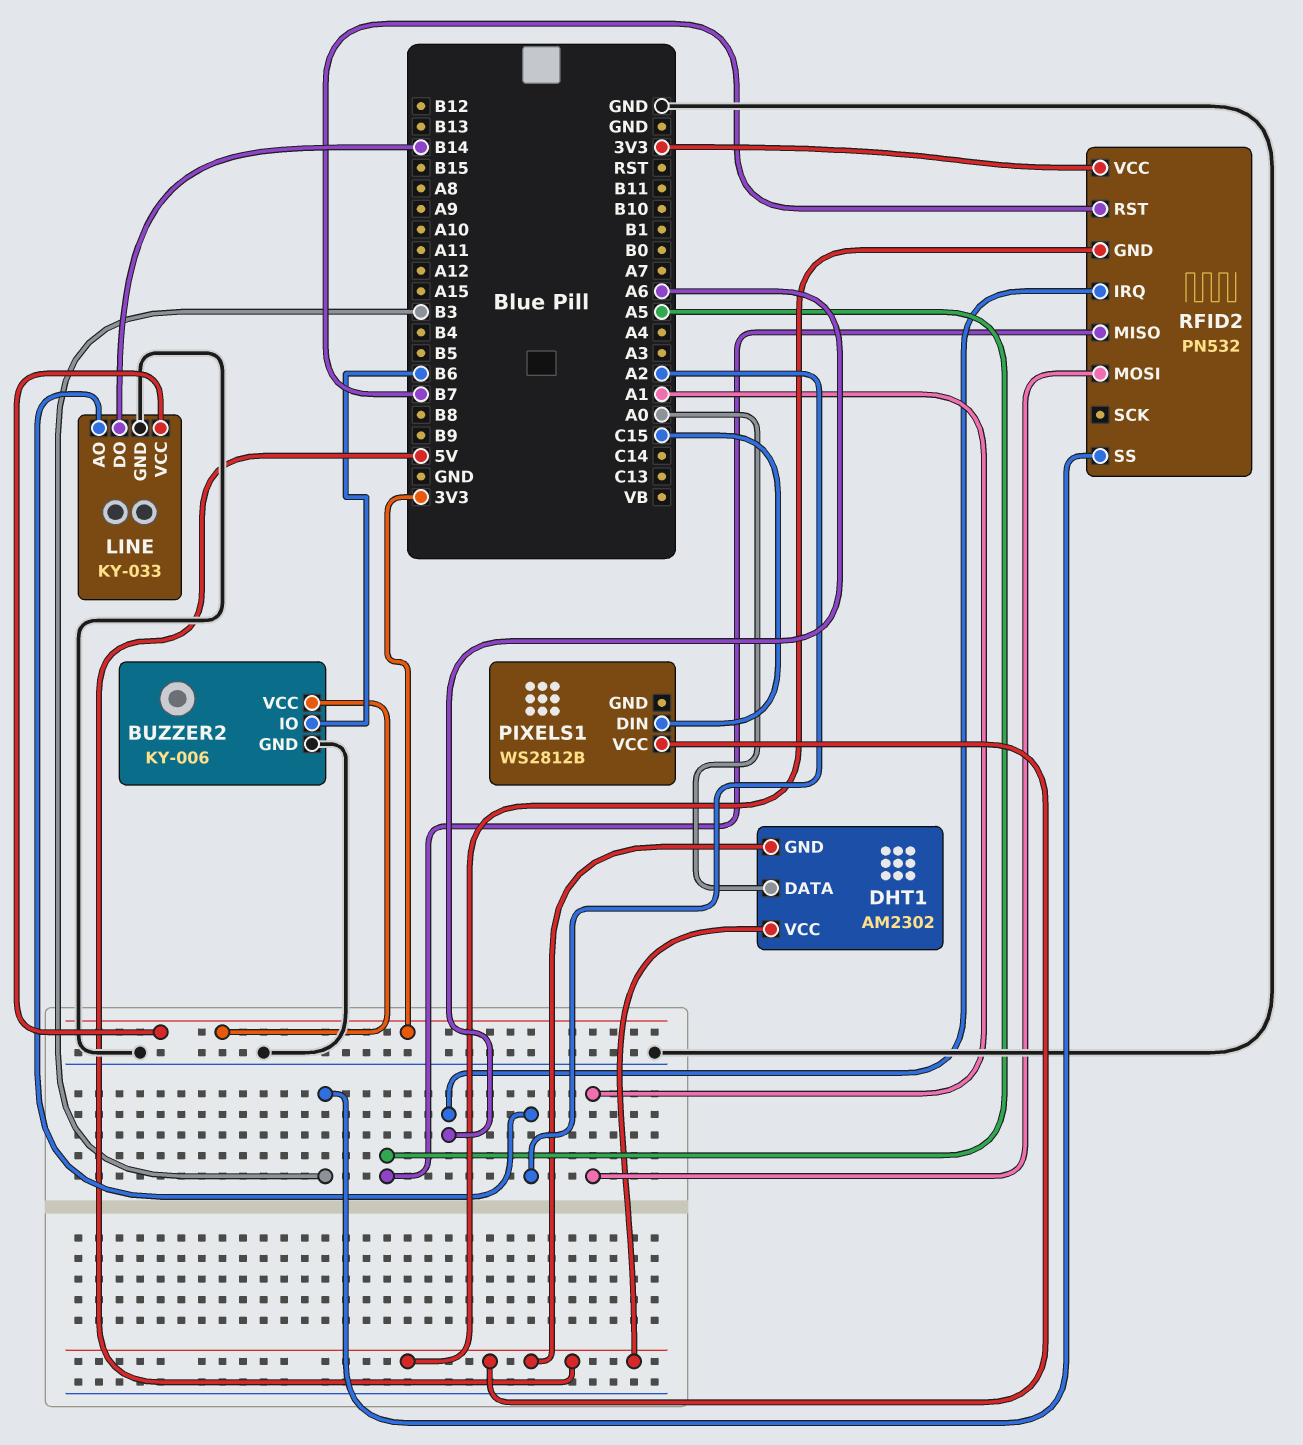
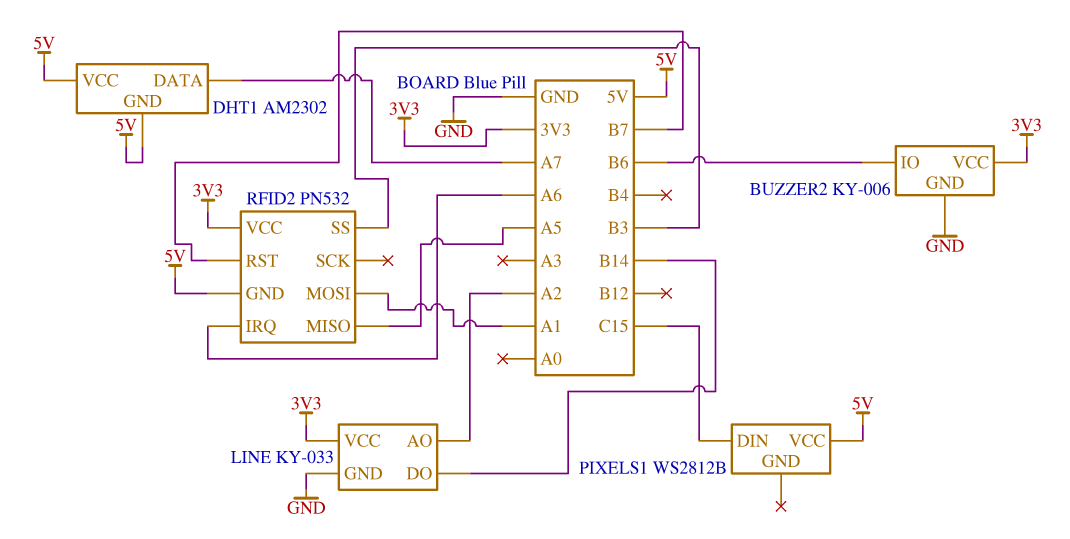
DHT1 pin DATA: A0 -> A7

